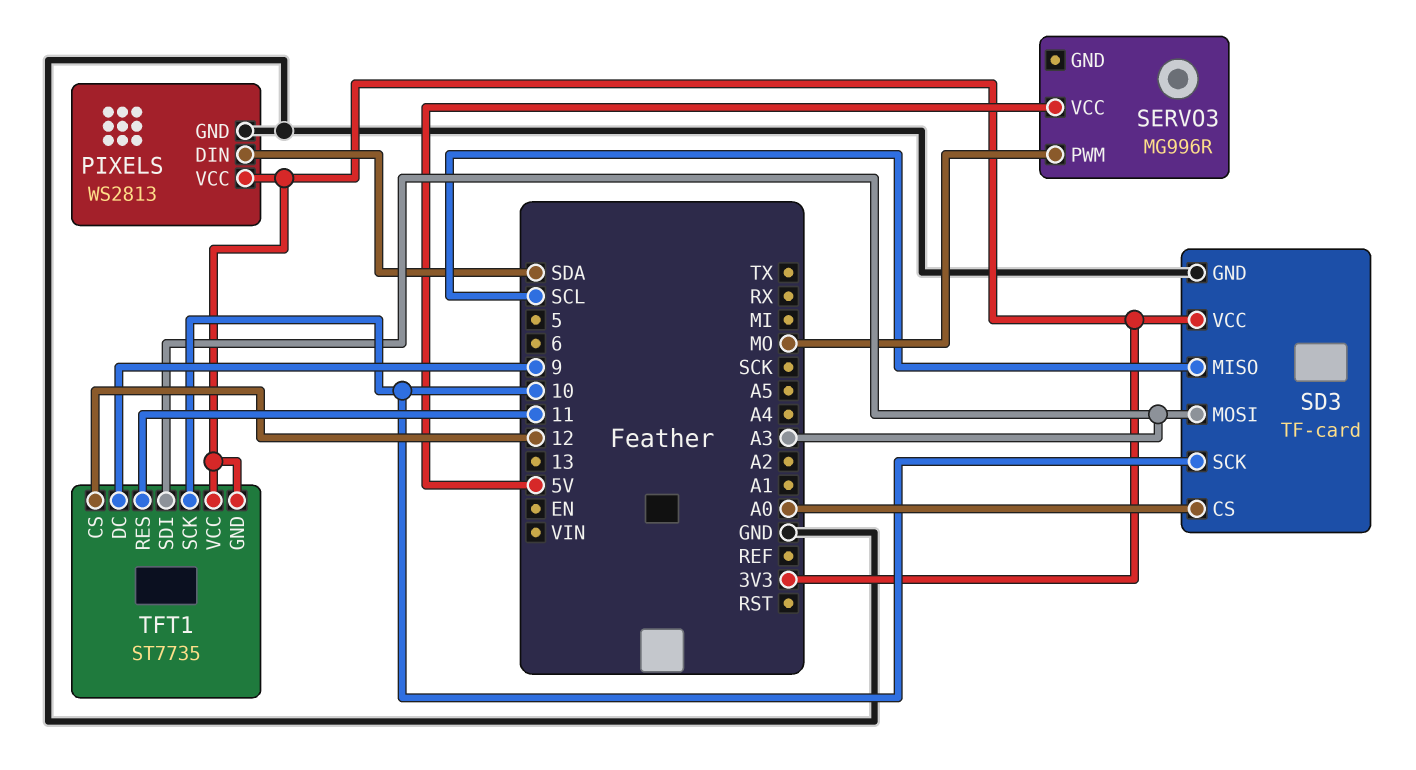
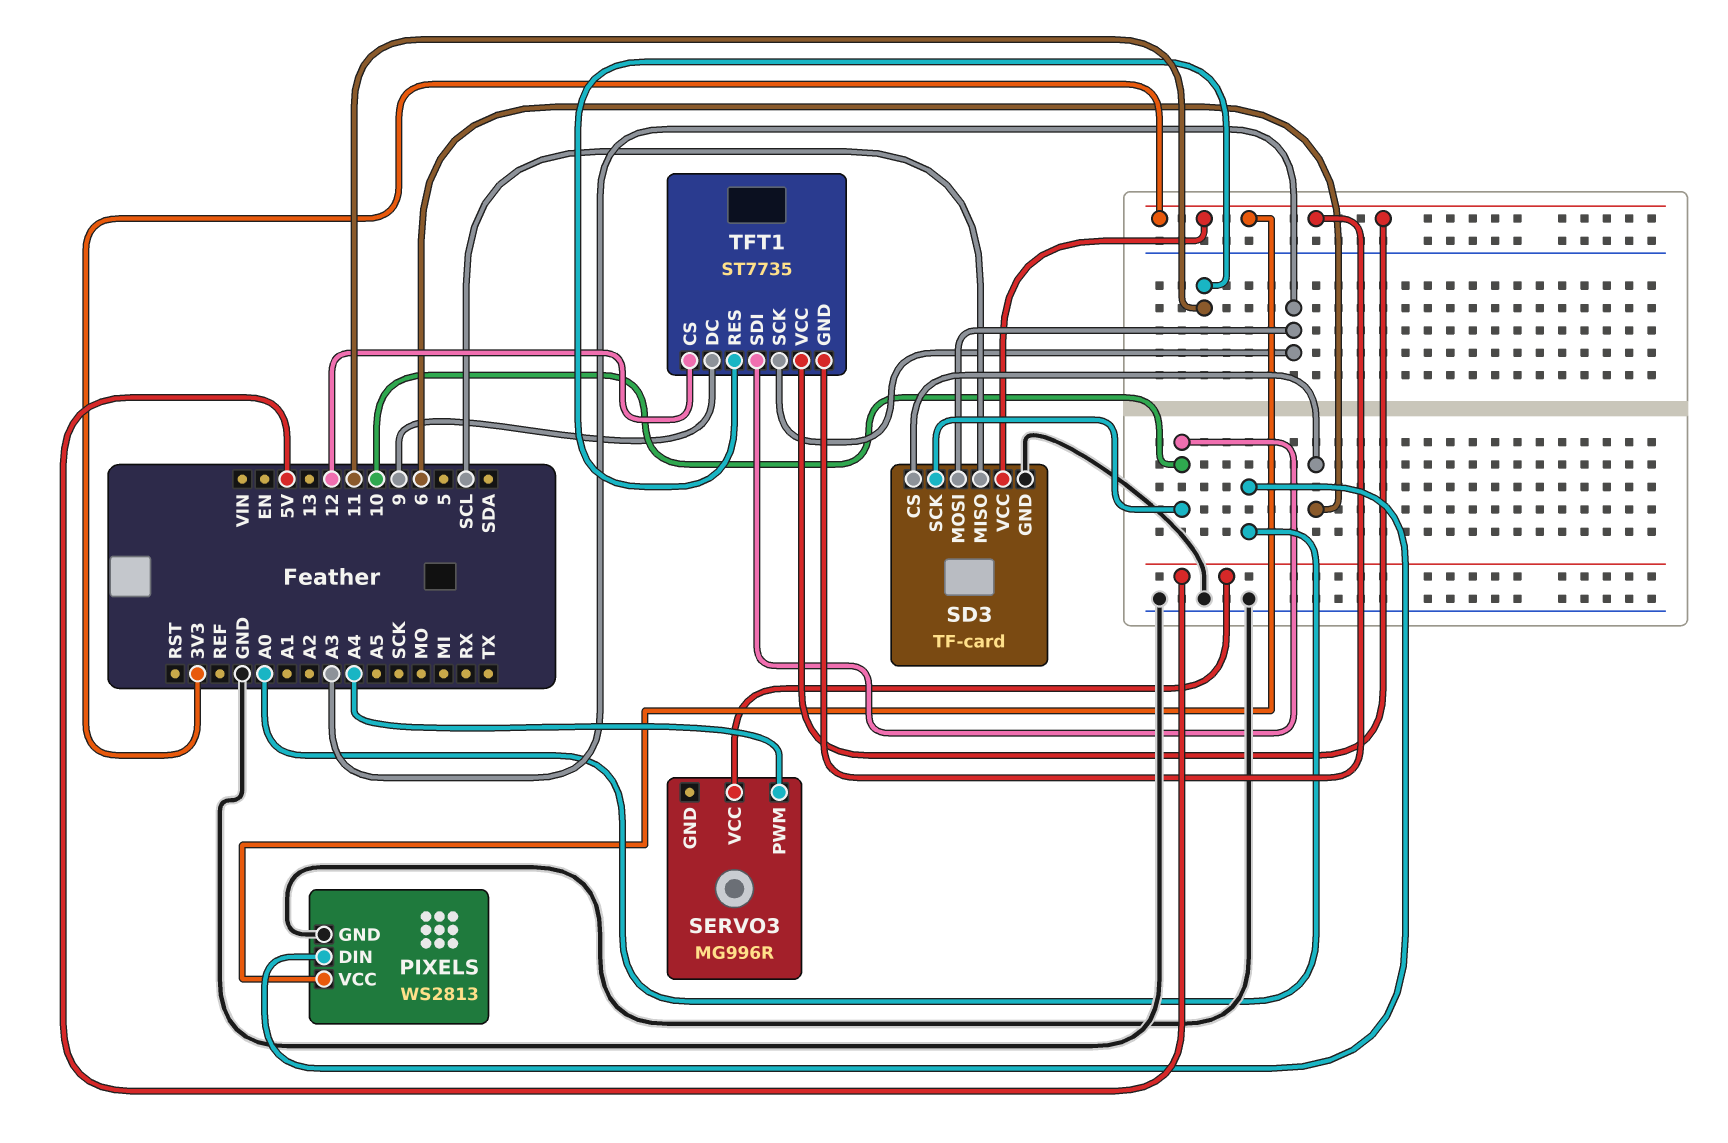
PIXELS pin DIN: SDA -> A0
SD3 pin CS: A0 -> 6
SERVO3 pin PWM: MO -> A4
TFT1 pin SCK: 10 -> A3
TFT1 pin SDI: A3 -> 10

